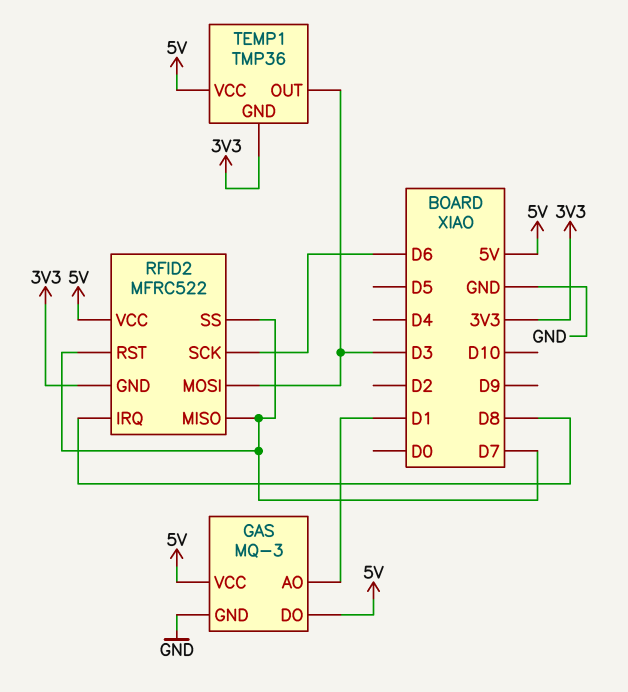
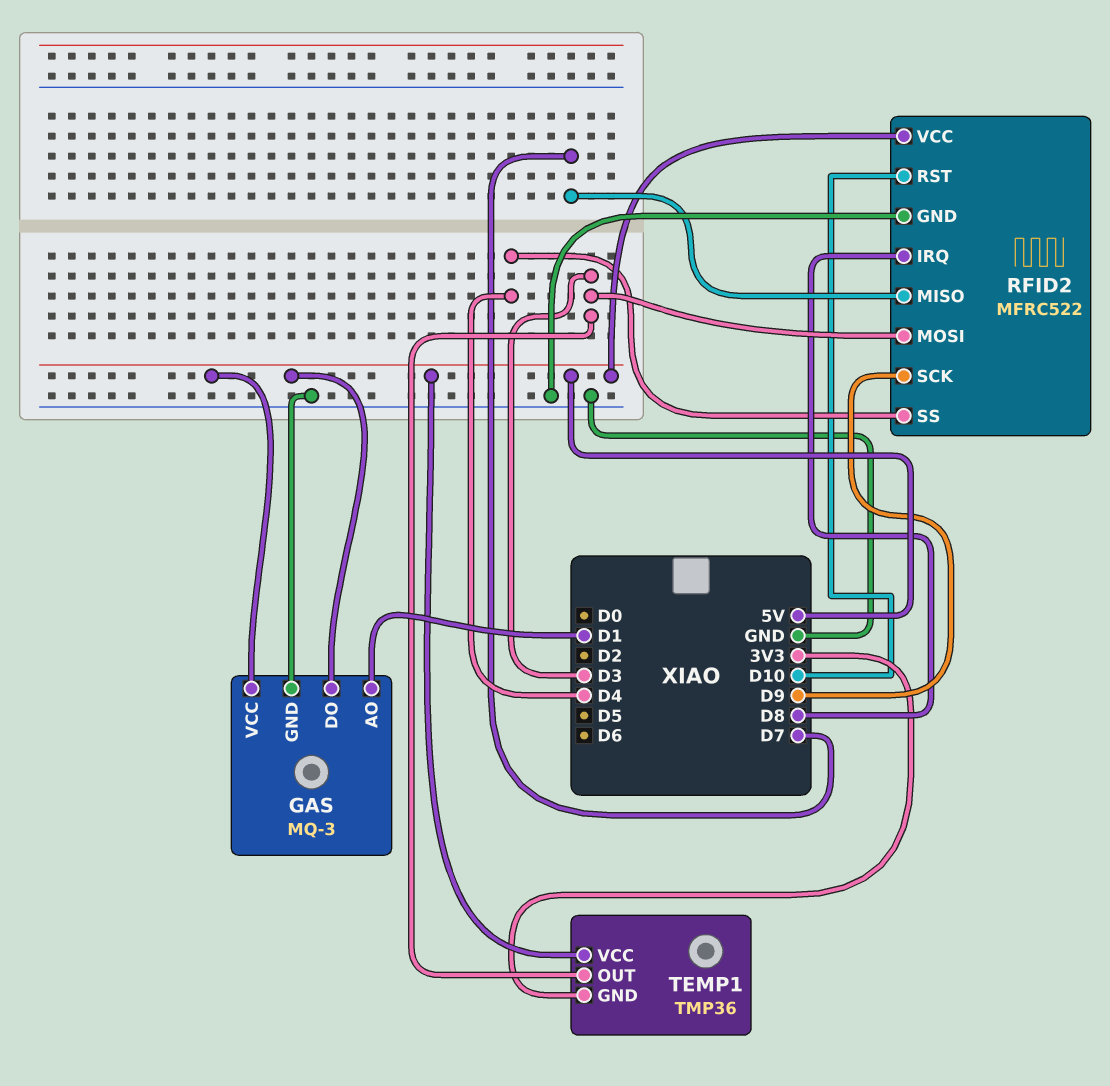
RFID2 pin GND: 3V3 -> GND
RFID2 pin RST: D7 -> D10
RFID2 pin SCK: D6 -> D9
RFID2 pin SS: D7 -> D4

